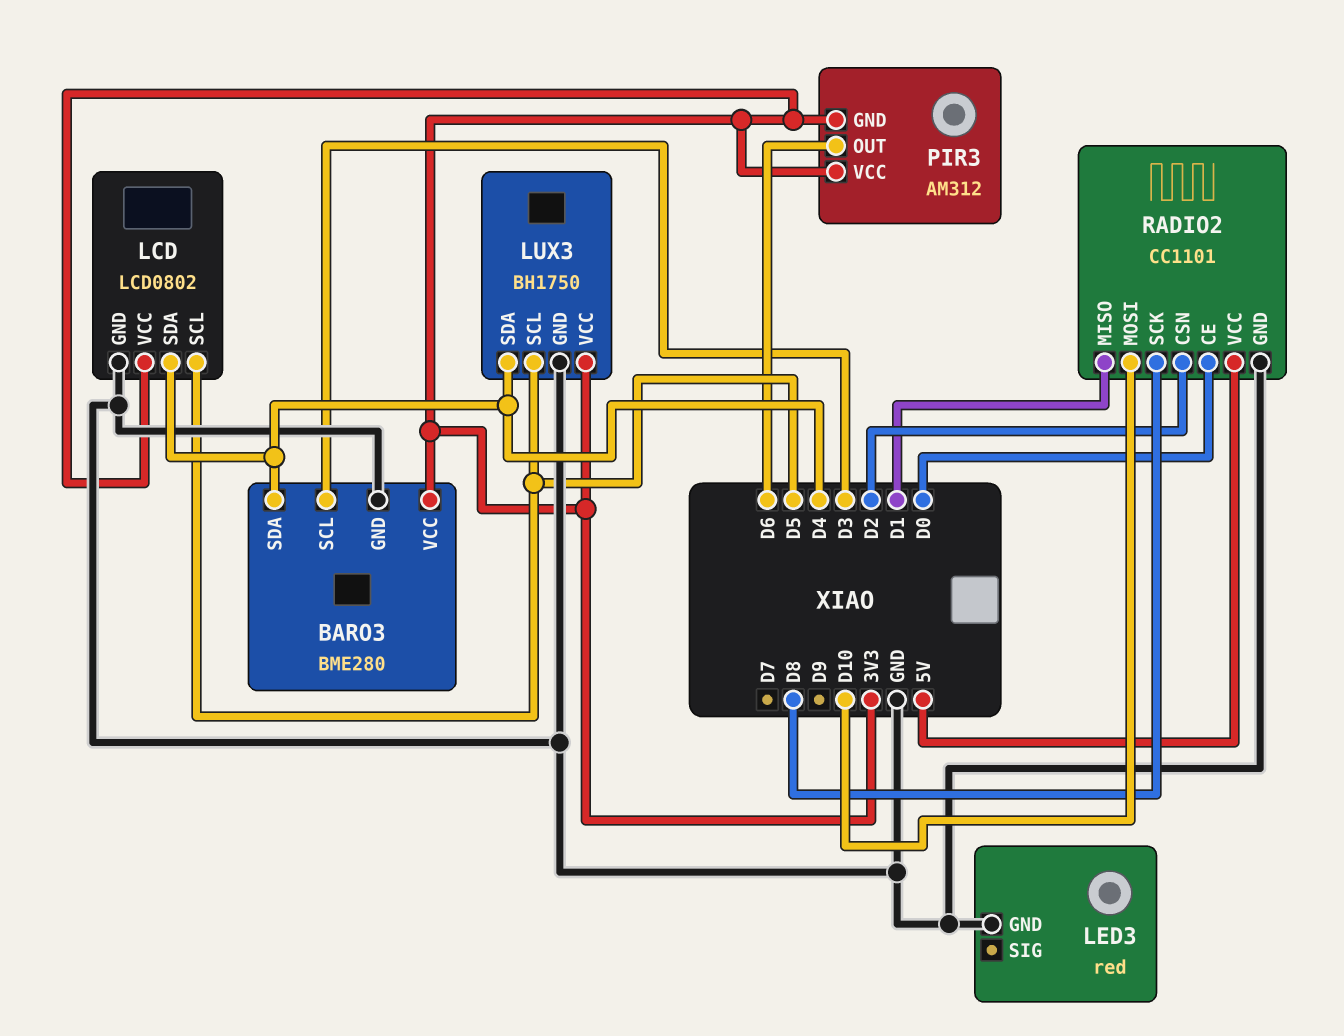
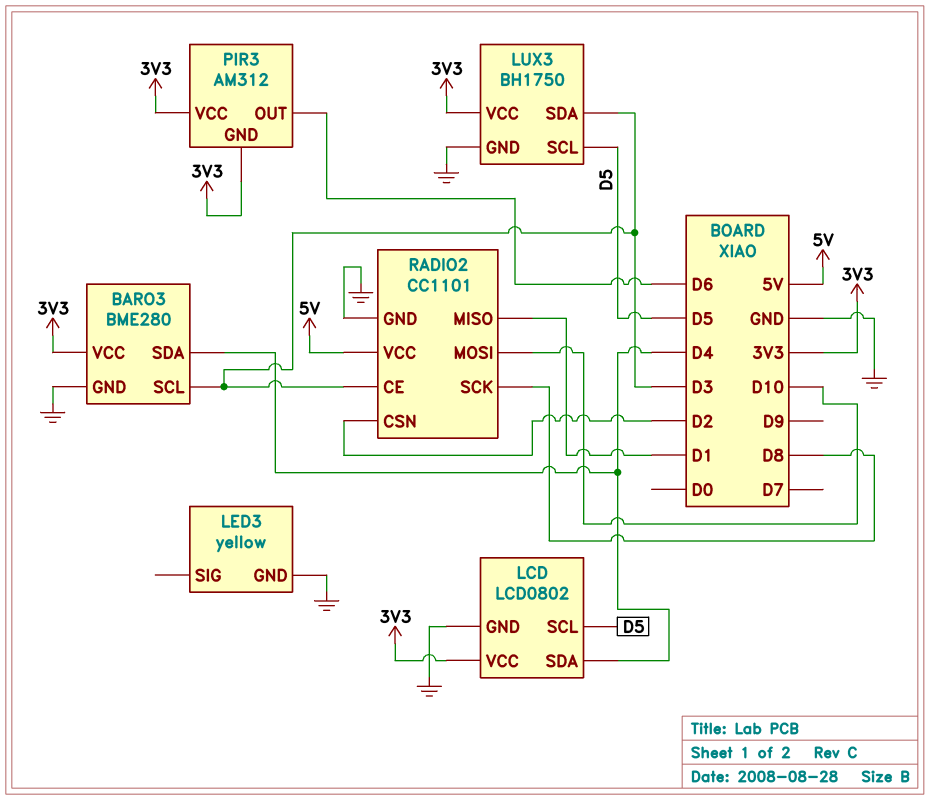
LED3: red -> yellow
LUX3 pin SDA: D4 -> D3
RADIO2 pin CE: D0 -> D3

